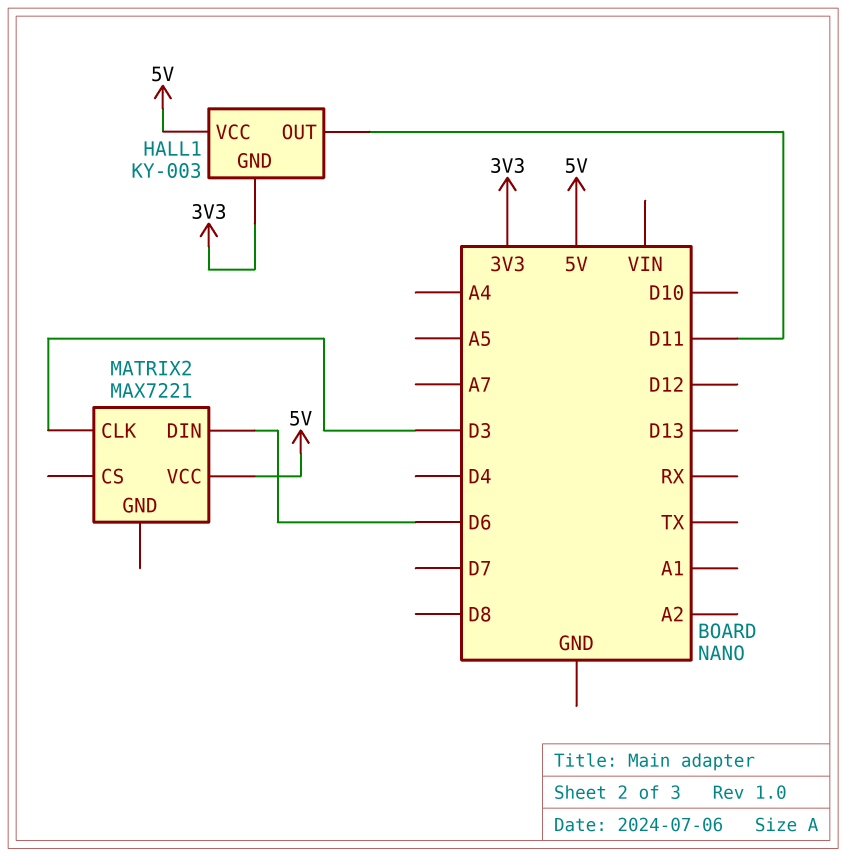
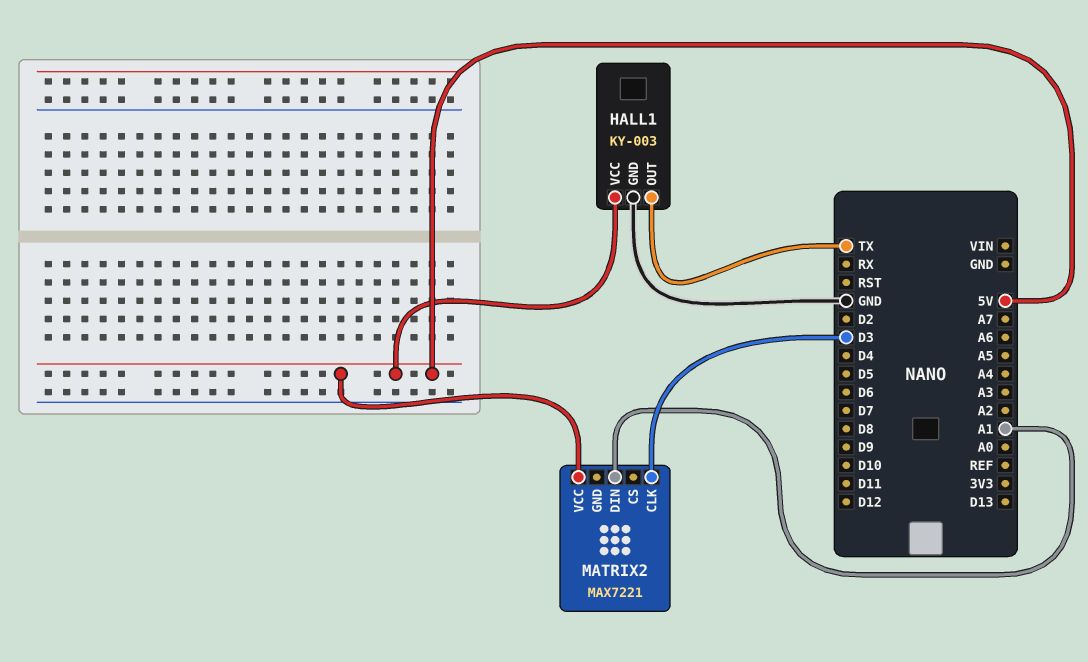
HALL1 pin GND: 3V3 -> GND
HALL1 pin OUT: D11 -> TX
MATRIX2 pin DIN: D6 -> A1

